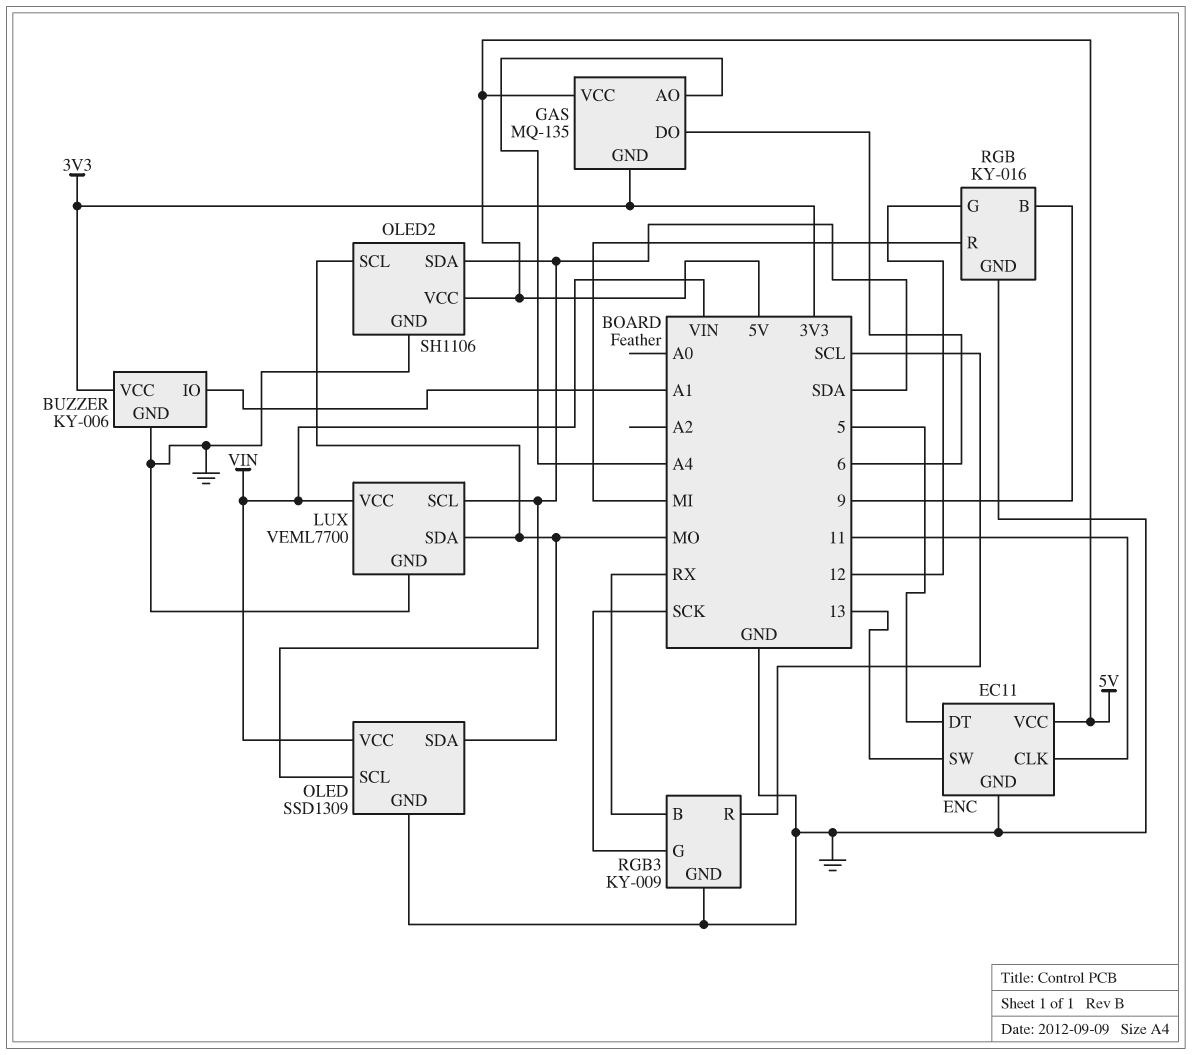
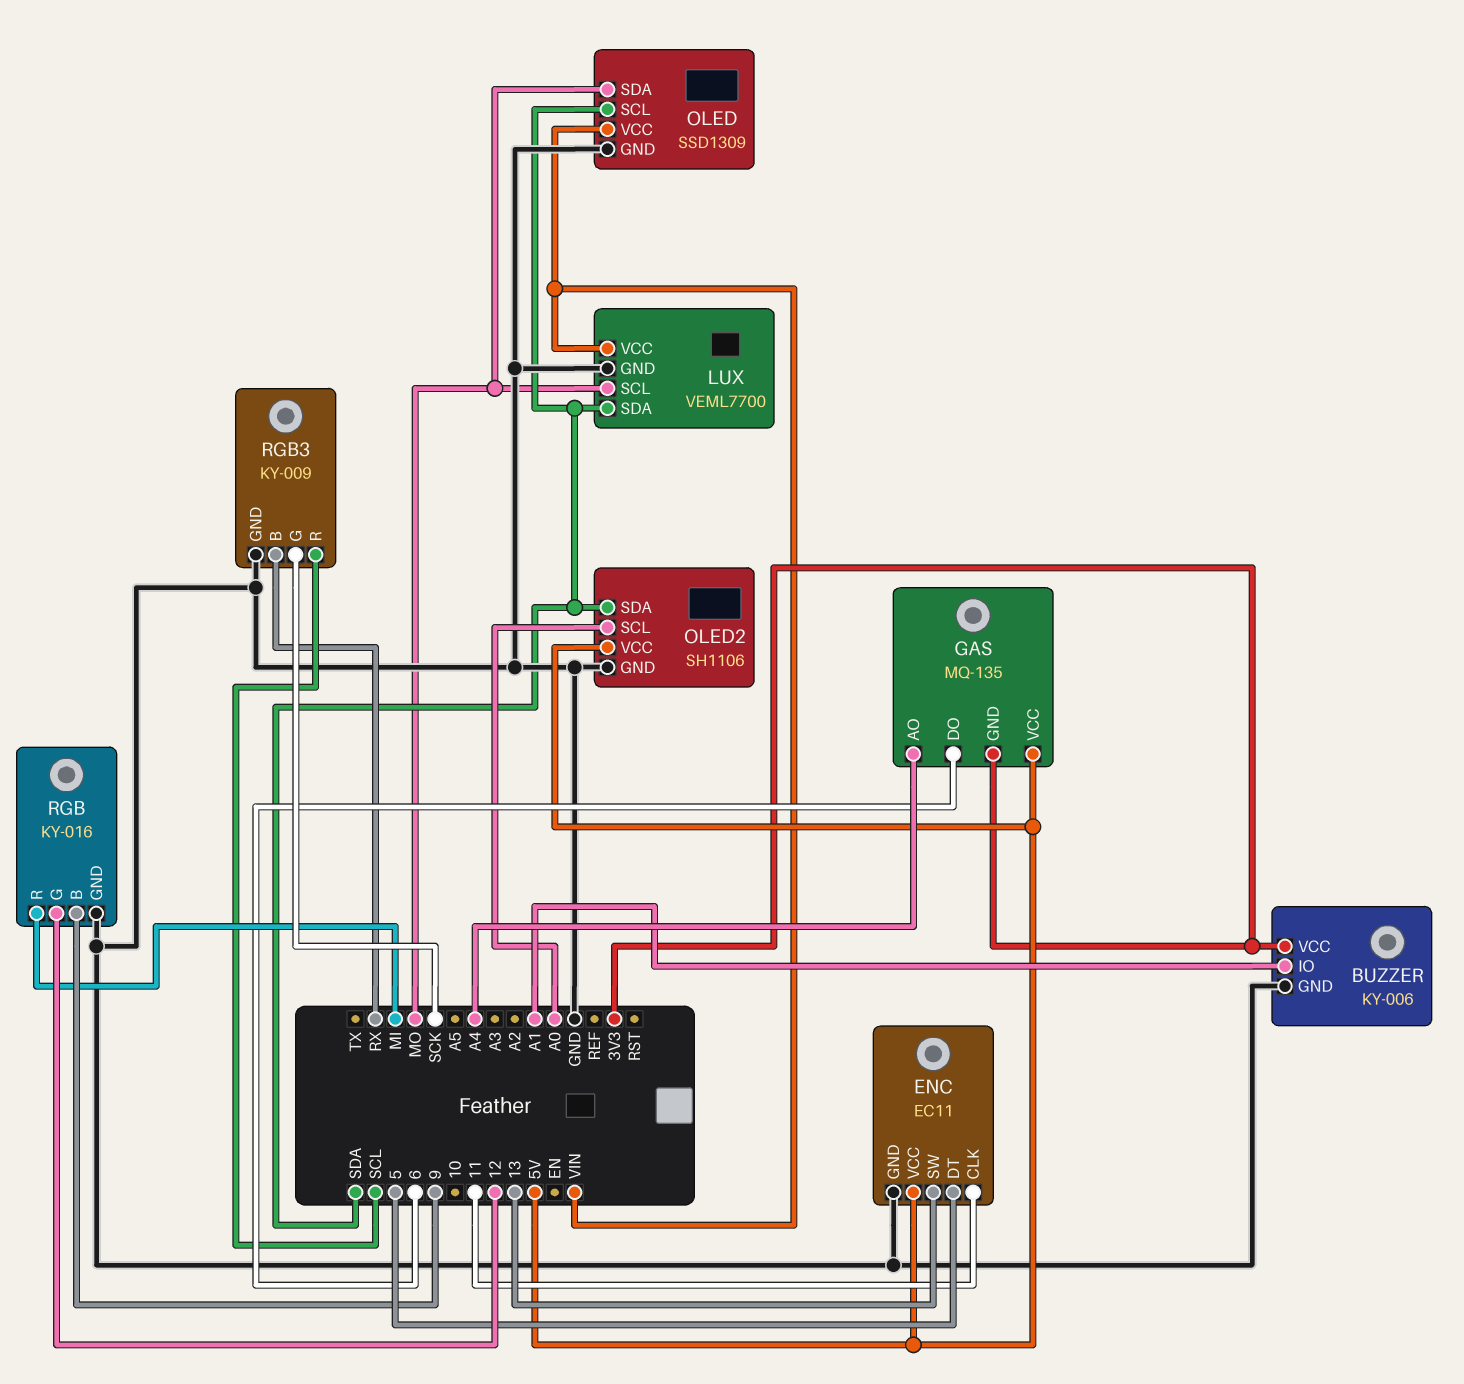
LUX pin SCL: SDA -> MO
LUX pin SDA: MO -> SDA
OLED2 pin SCL: MO -> A0

